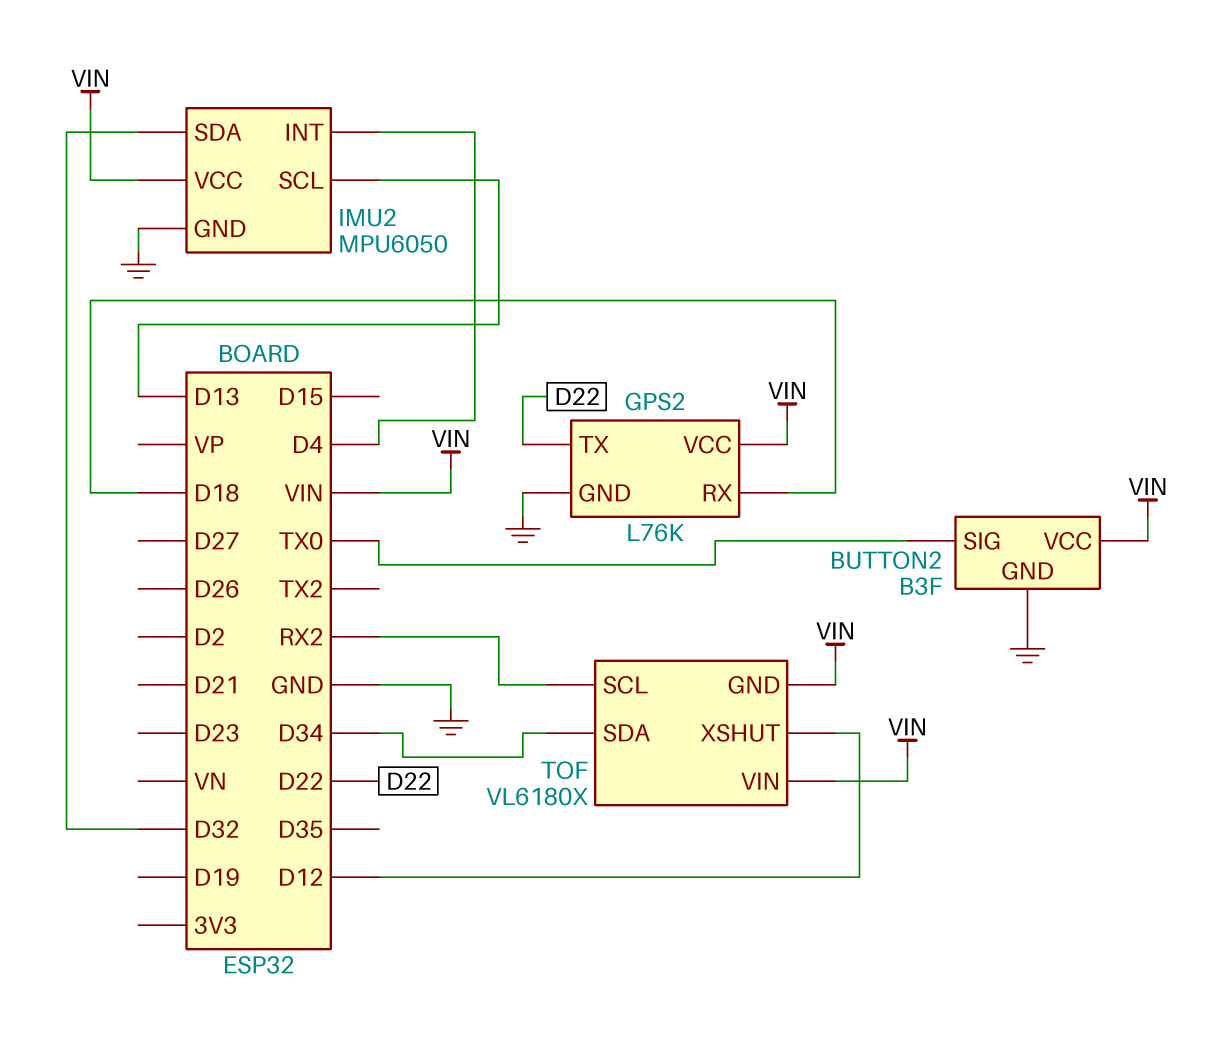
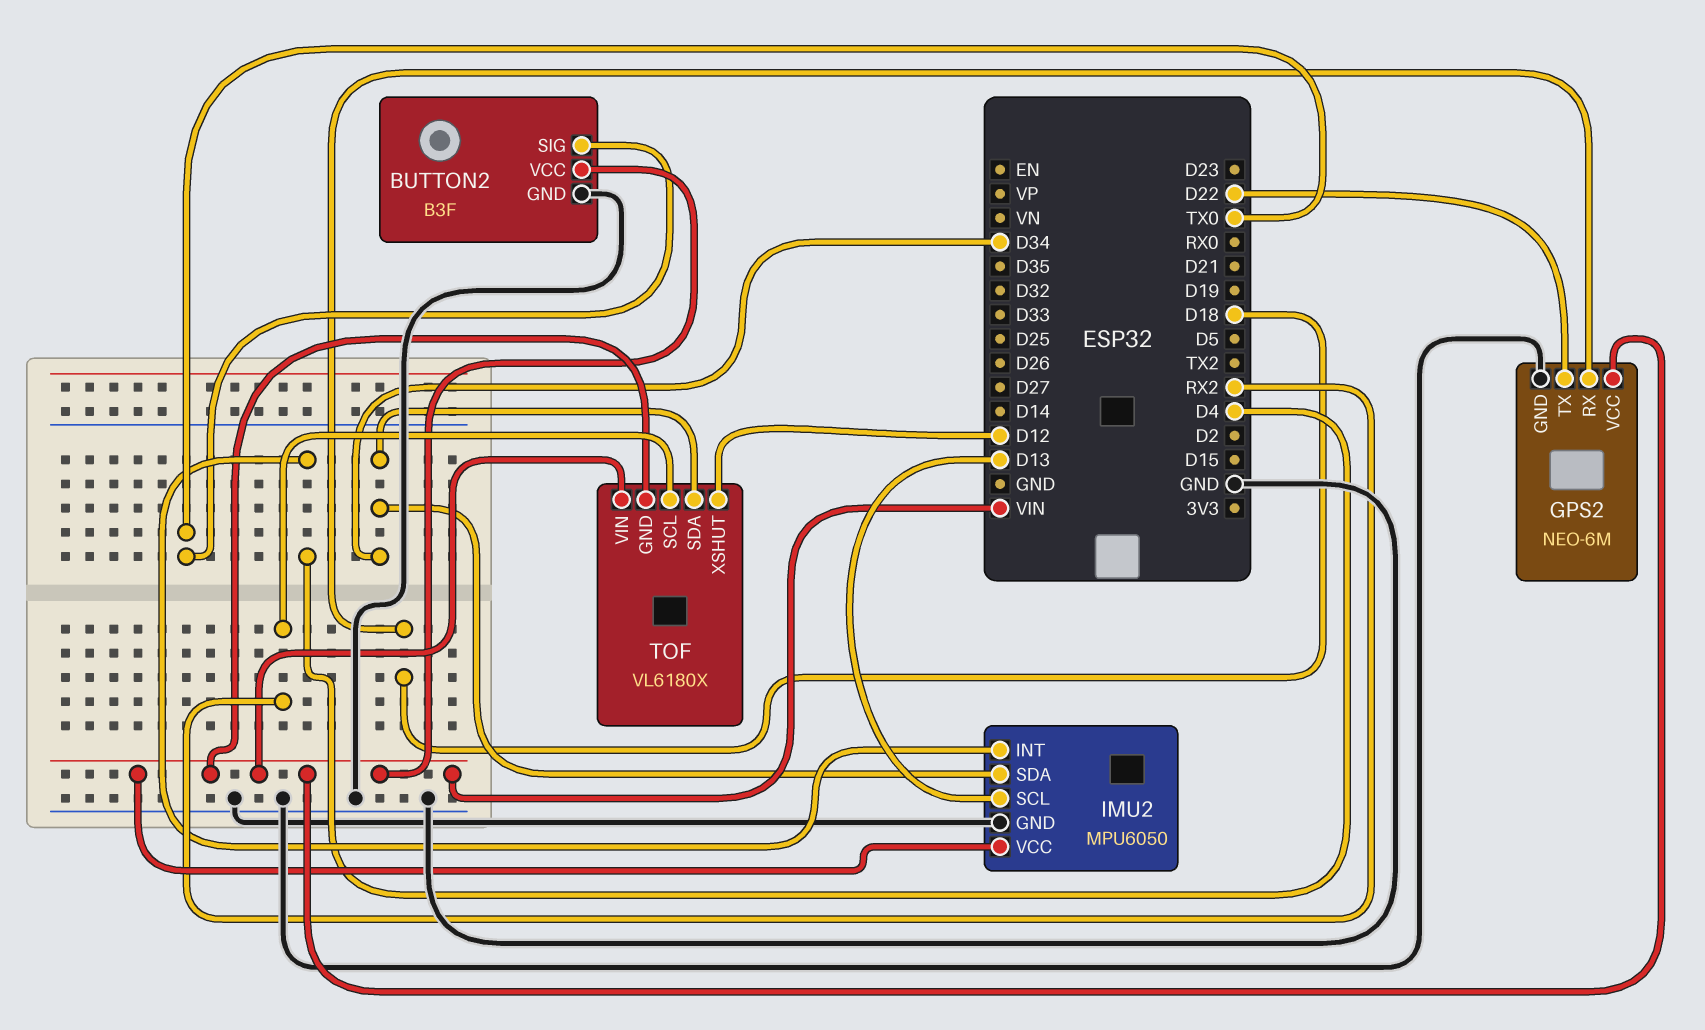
GPS2: L76K -> NEO-6M
IMU2 pin SDA: D32 -> D34

